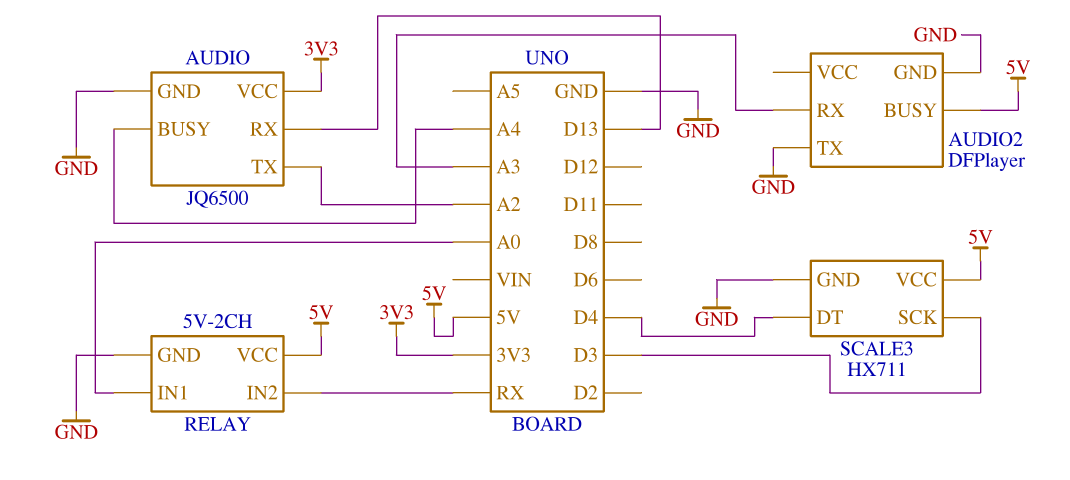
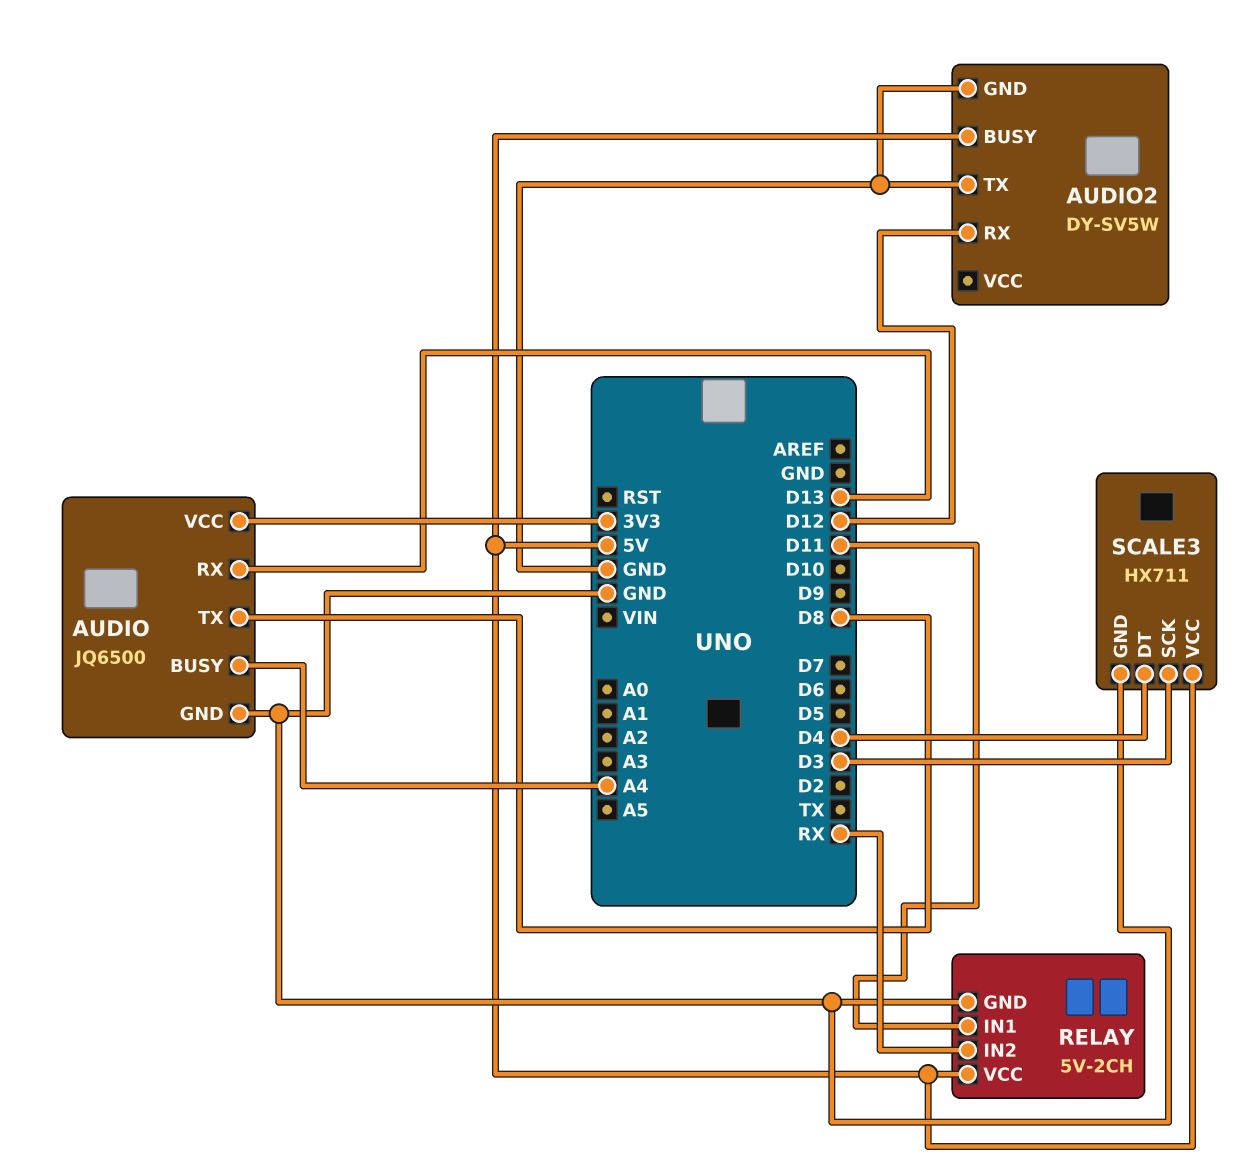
AUDIO pin TX: A2 -> D8
AUDIO2: DFPlayer -> DY-SV5W
AUDIO2 pin RX: A3 -> D12
RELAY pin IN1: A0 -> D11

